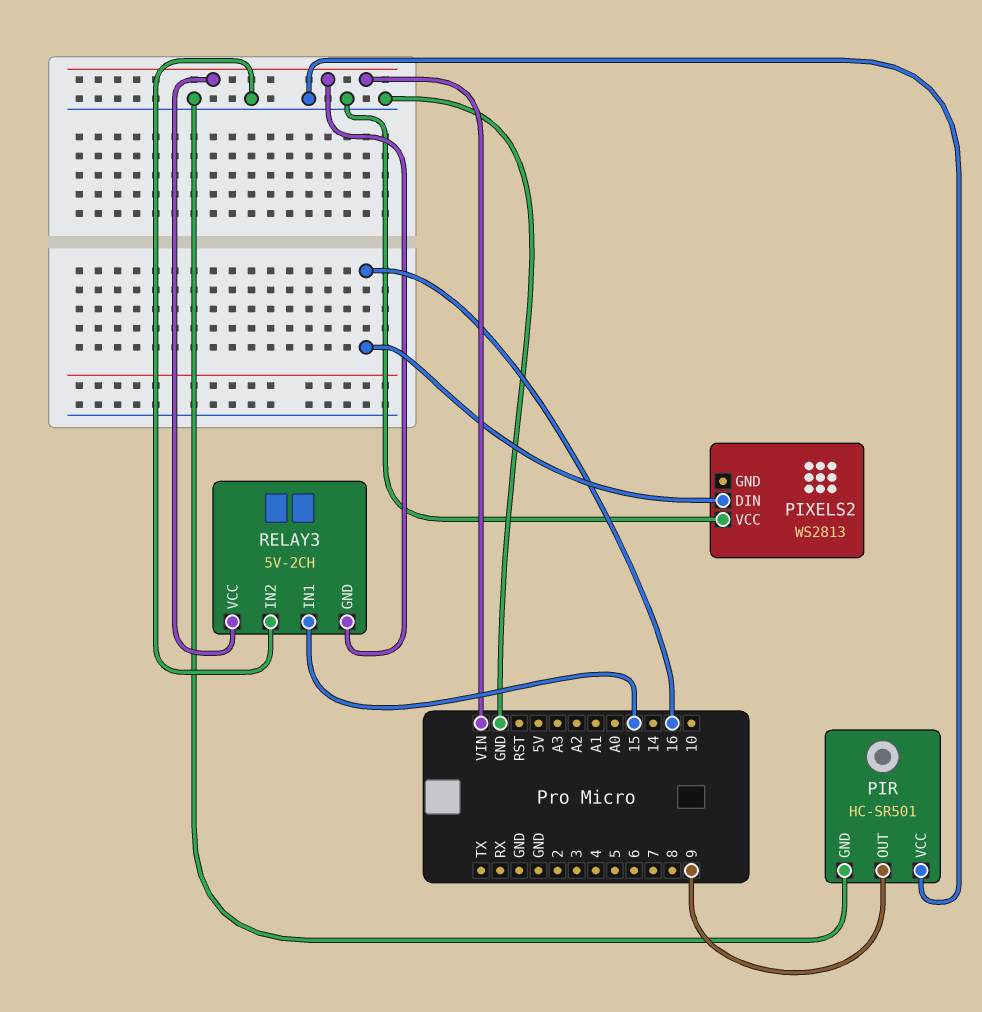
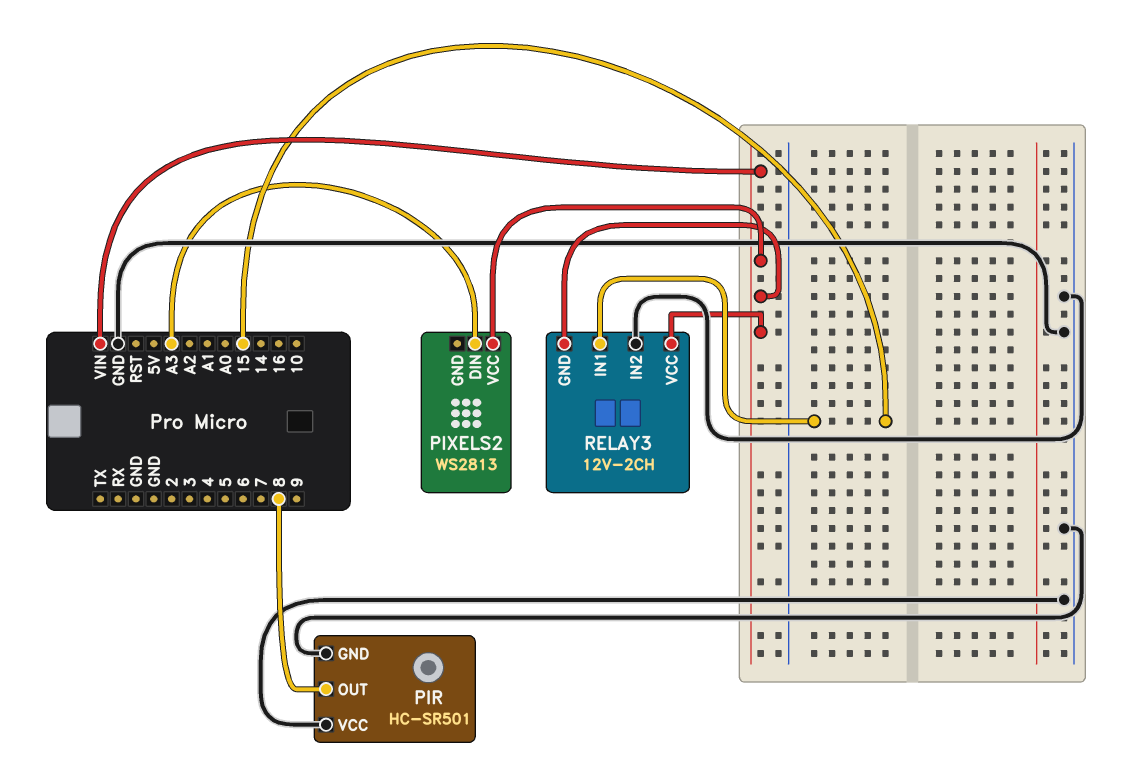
PIR pin OUT: 9 -> 8
PIXELS2 pin DIN: 16 -> A3
PIXELS2 pin VCC: GND -> VIN
RELAY3: 5V-2CH -> 12V-2CH

